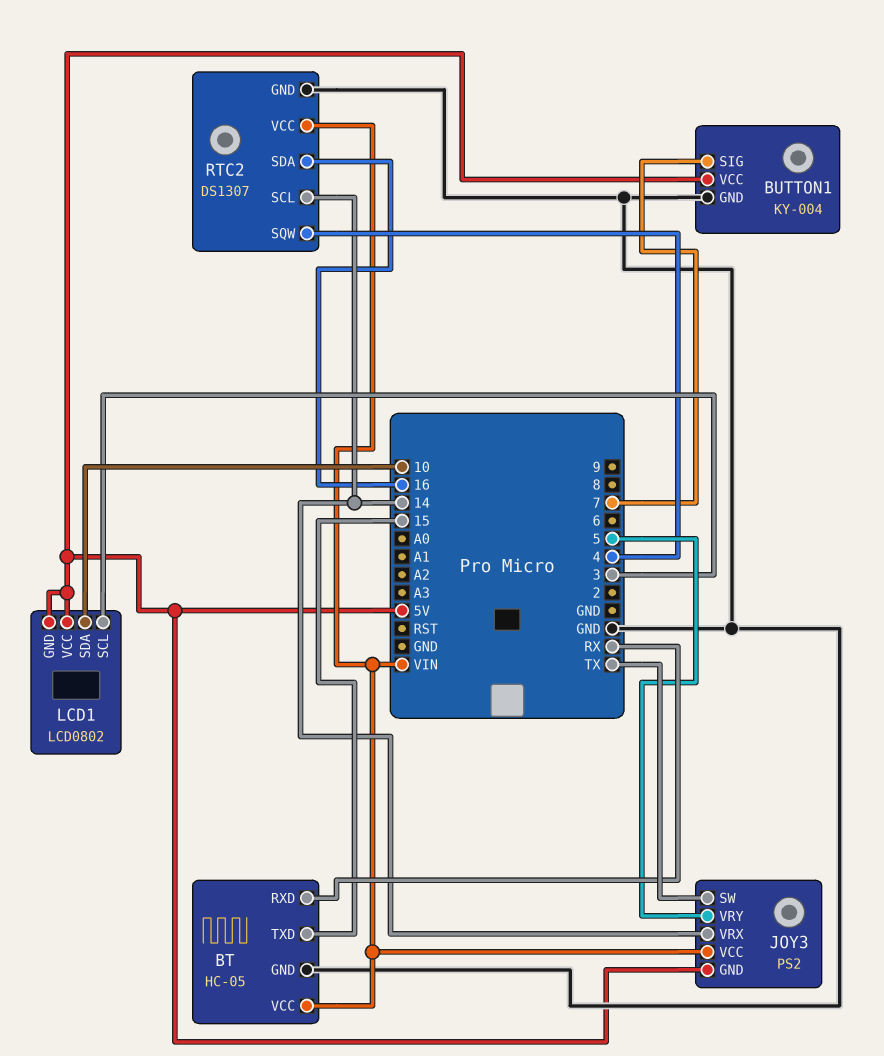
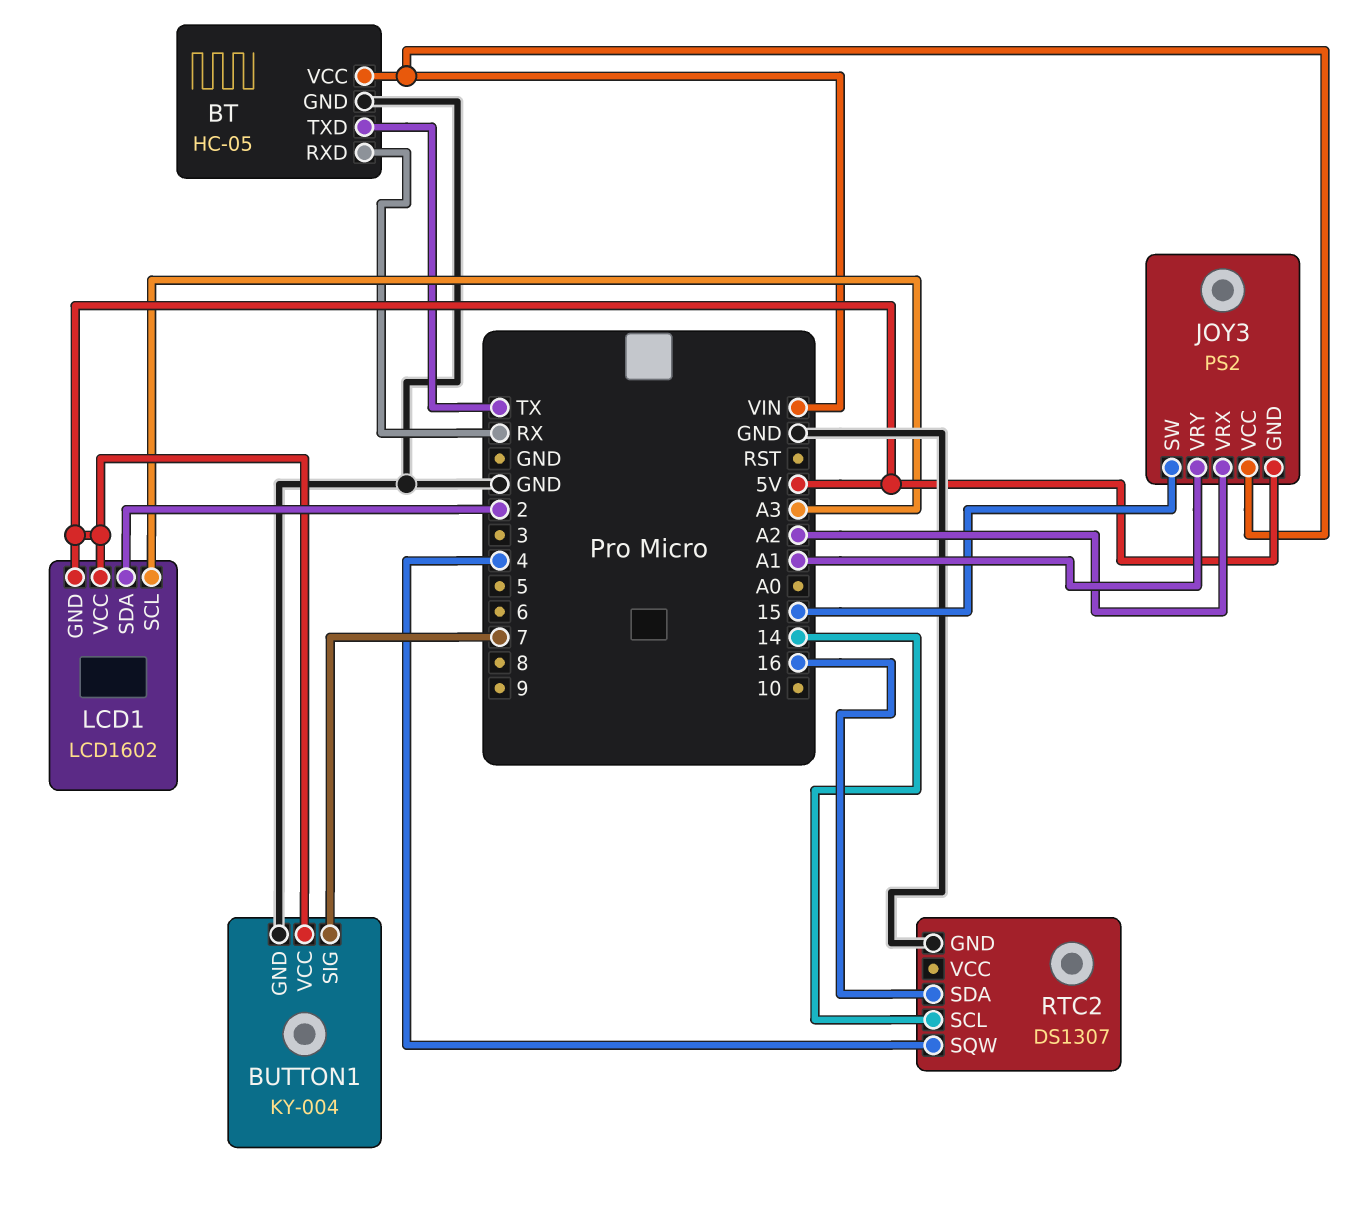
BT pin TXD: 15 -> TX
JOY3 pin SW: TX -> 15
JOY3 pin VRX: 14 -> A2
JOY3 pin VRY: 5 -> A1
LCD1: LCD0802 -> LCD1602
LCD1 pin SCL: 3 -> A3
LCD1 pin SDA: 10 -> 2
RTC2 pin VCC: VIN -> none

